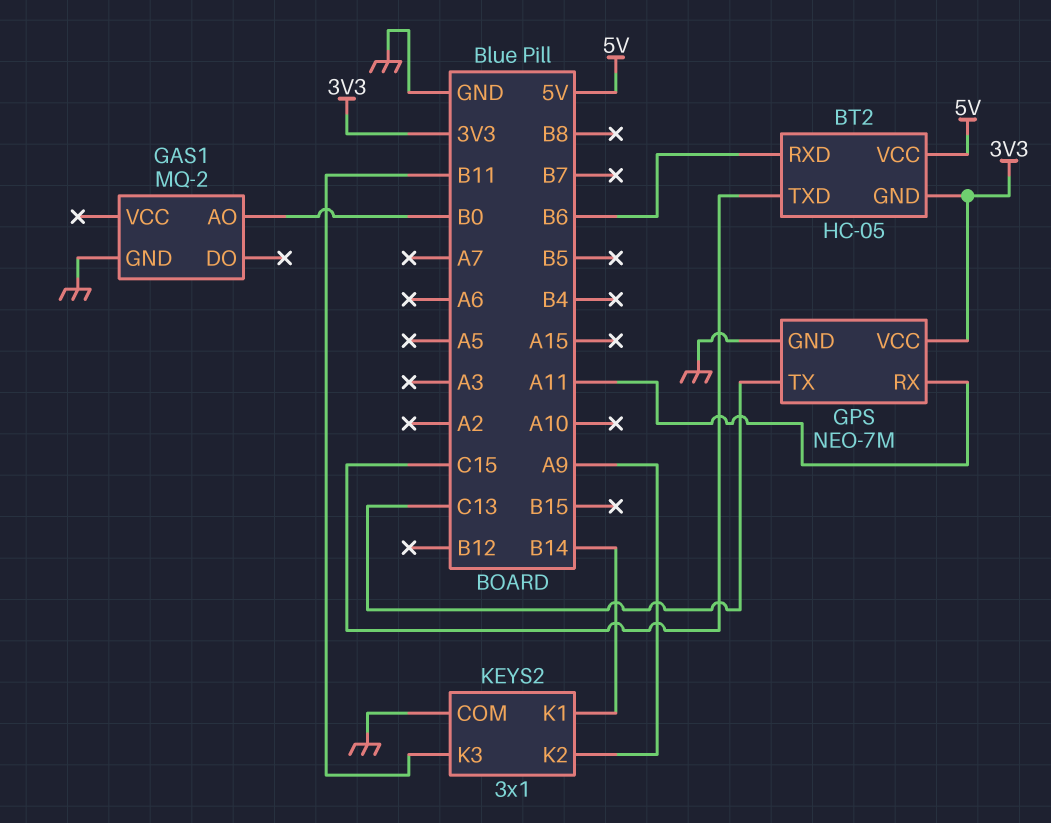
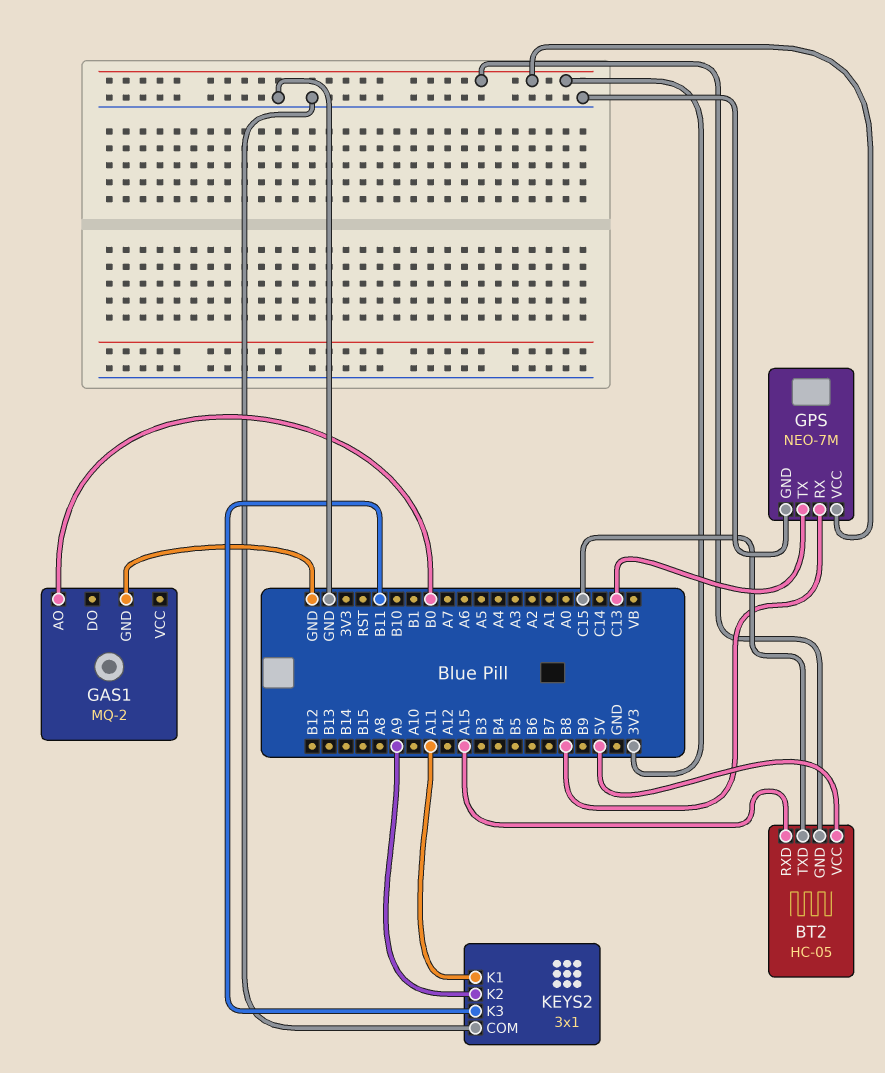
BT2 pin RXD: B6 -> A15
GPS pin RX: A11 -> B8
KEYS2 pin K1: B14 -> A11

